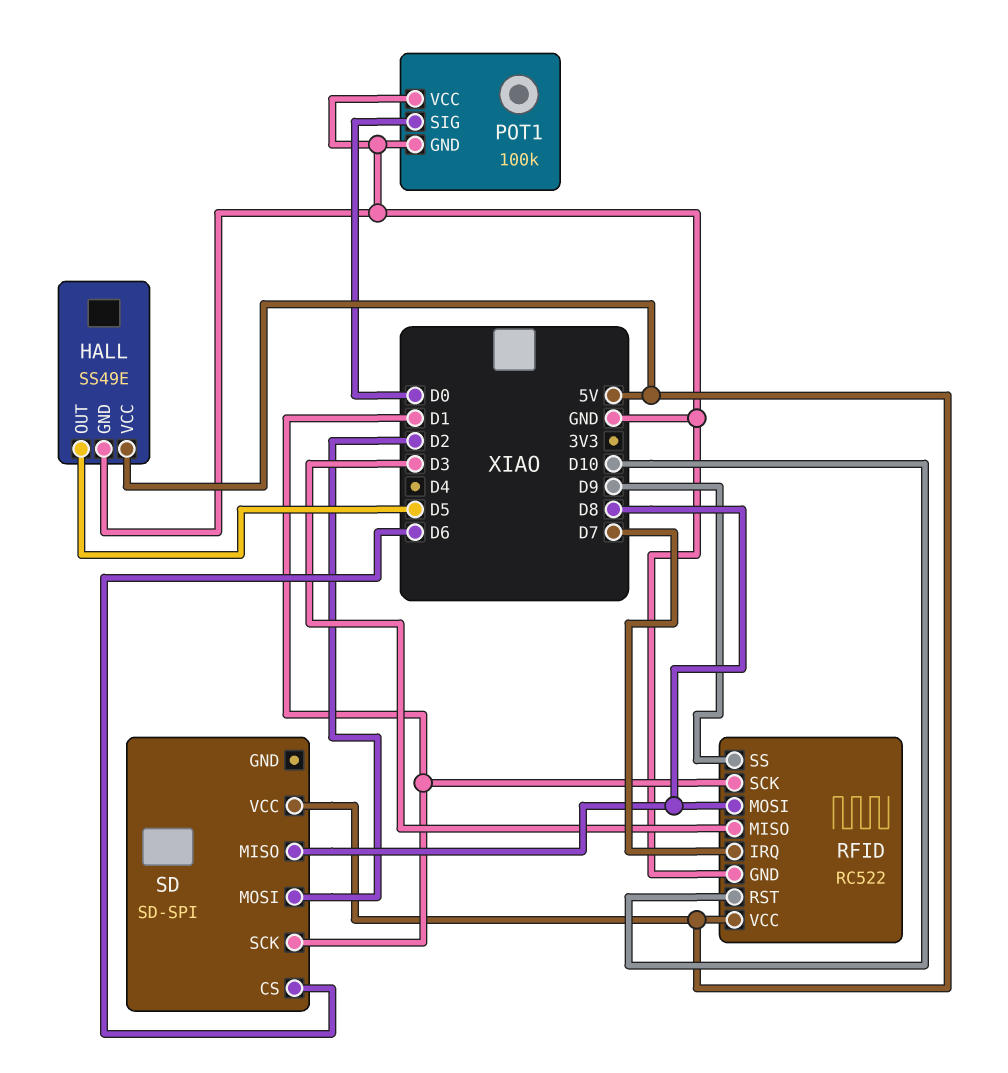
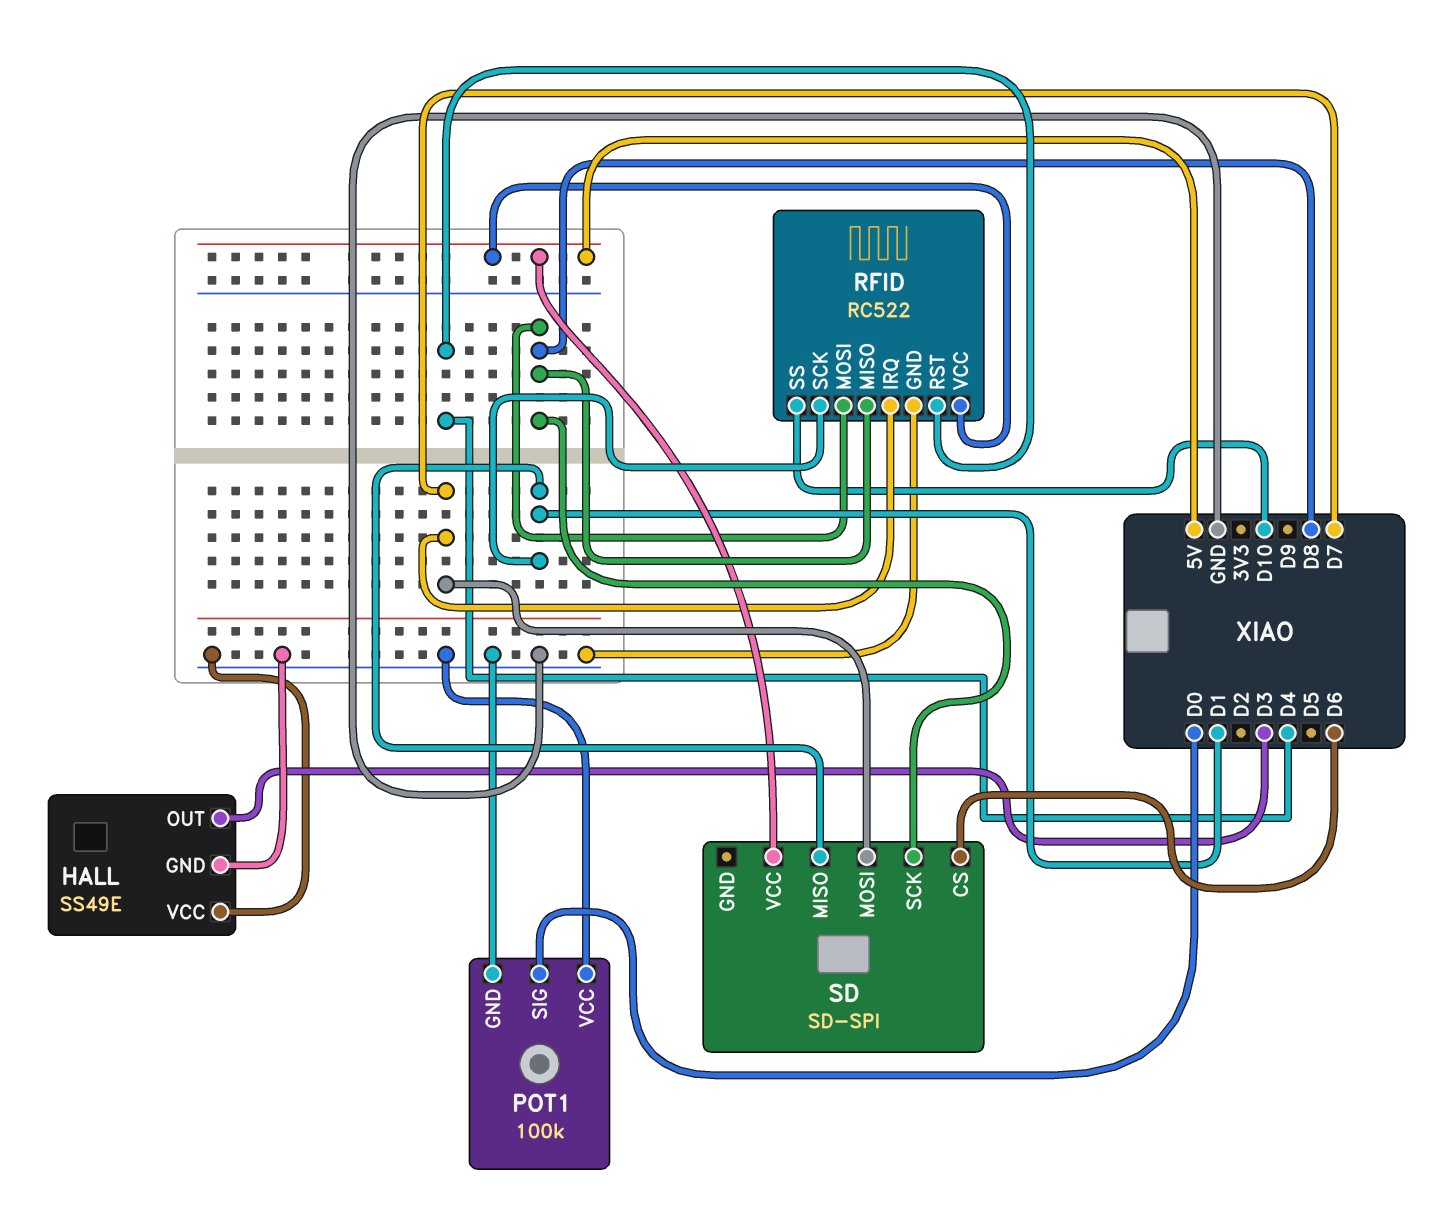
HALL pin OUT: D5 -> D3
HALL pin VCC: 5V -> GND
RFID pin MISO: D3 -> D8
RFID pin RST: D10 -> D4
RFID pin SS: D9 -> D10
SD pin MISO: D8 -> D1
SD pin MOSI: D2 -> D7
SD pin SCK: D1 -> D8

